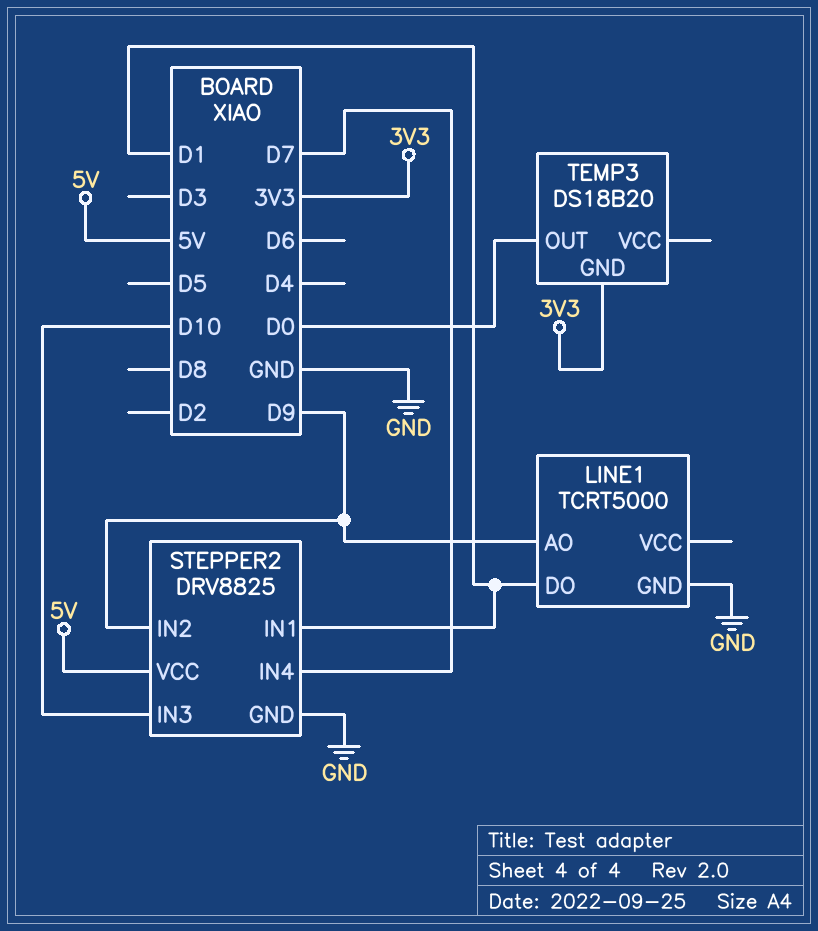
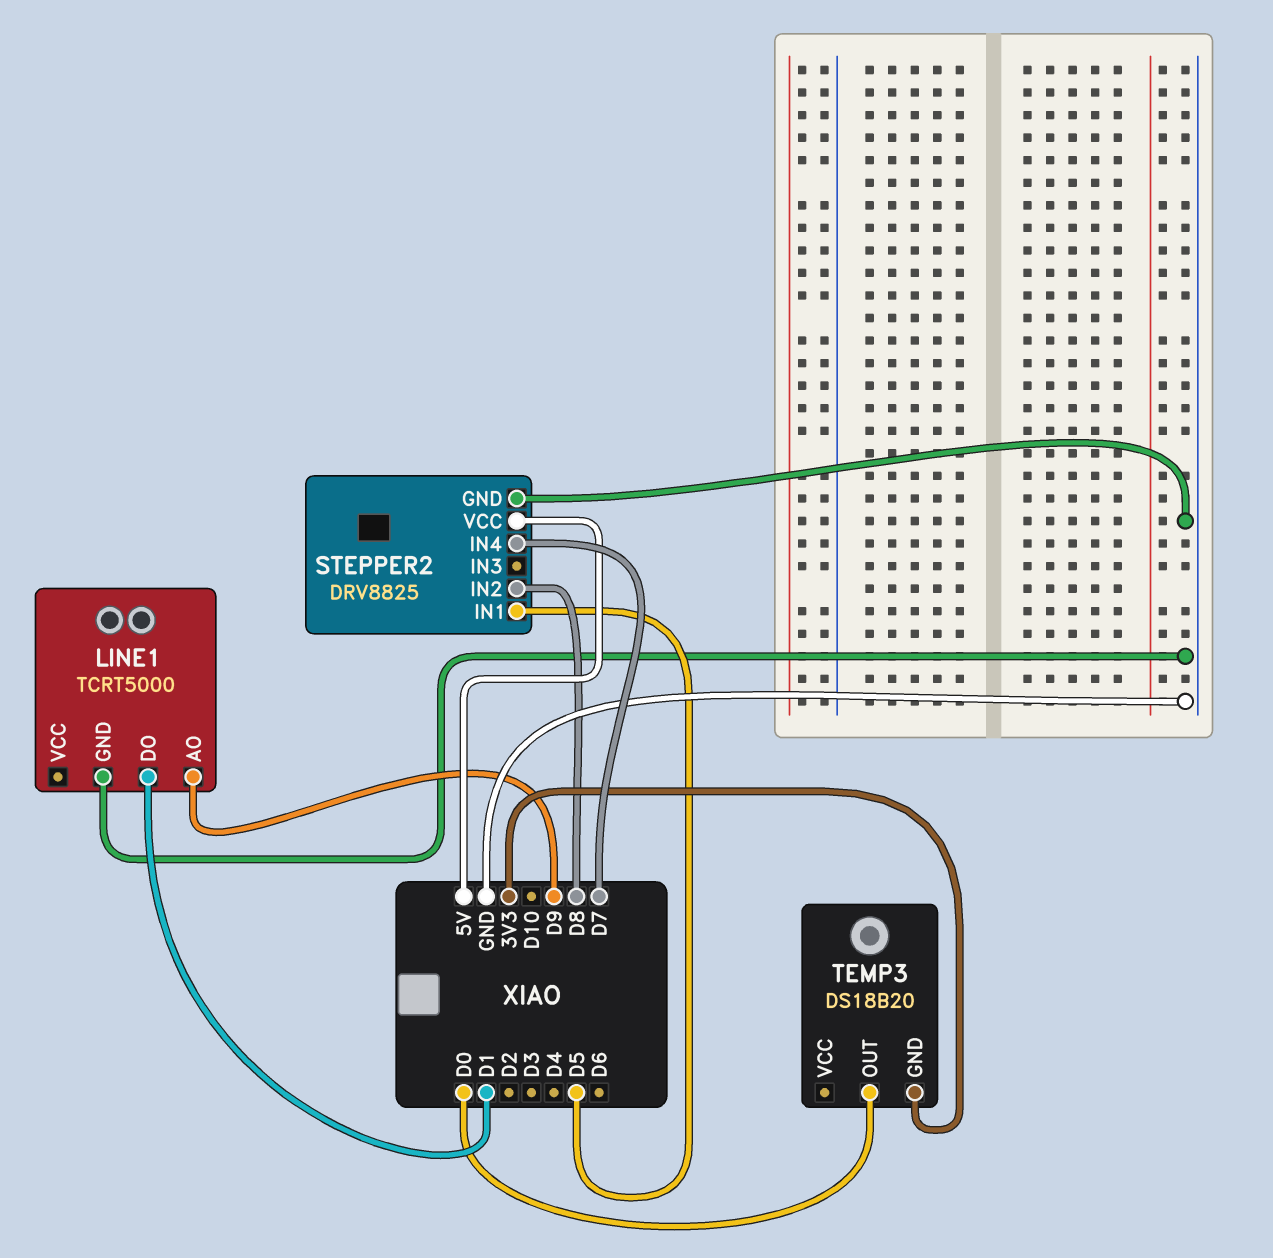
STEPPER2 pin IN1: D1 -> D5
STEPPER2 pin IN2: D9 -> D8
STEPPER2 pin IN3: D10 -> none

